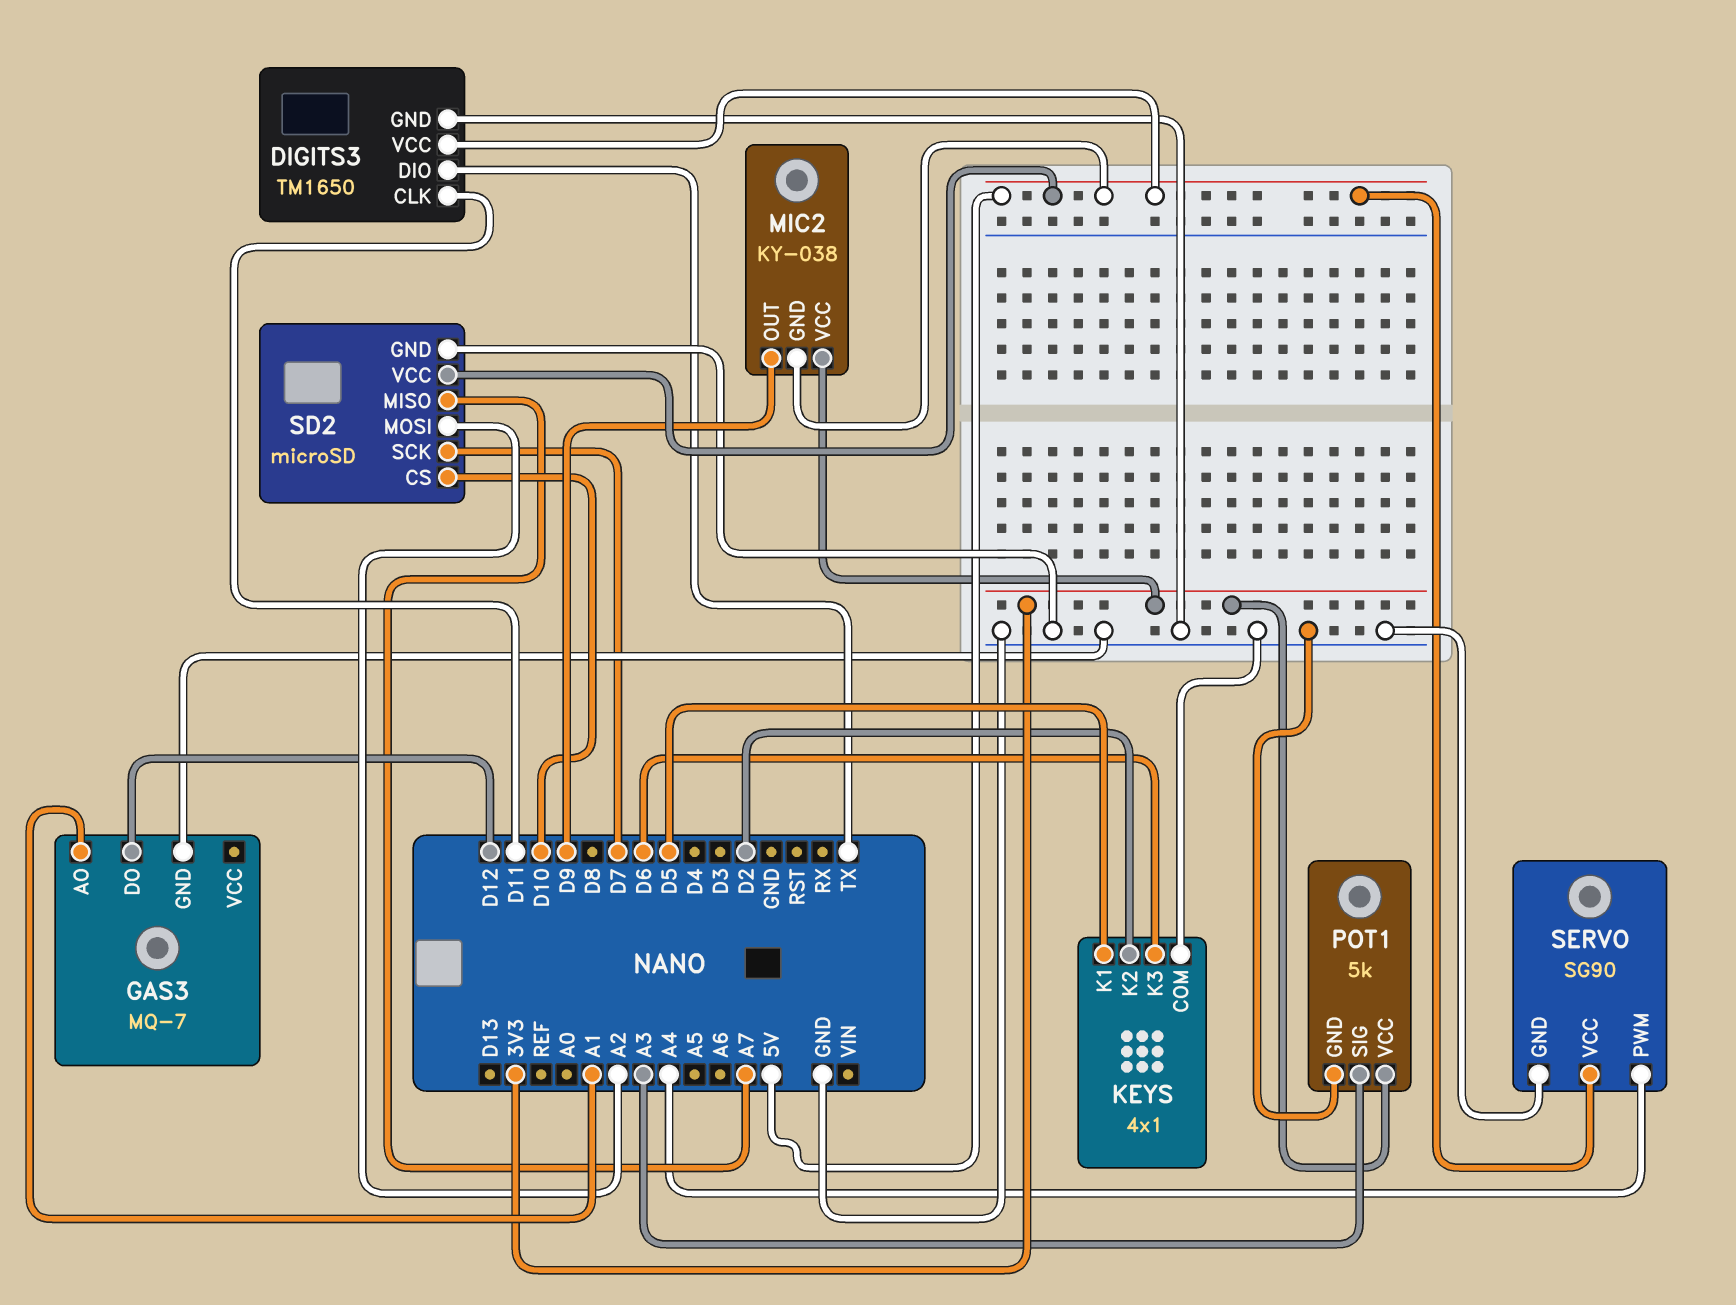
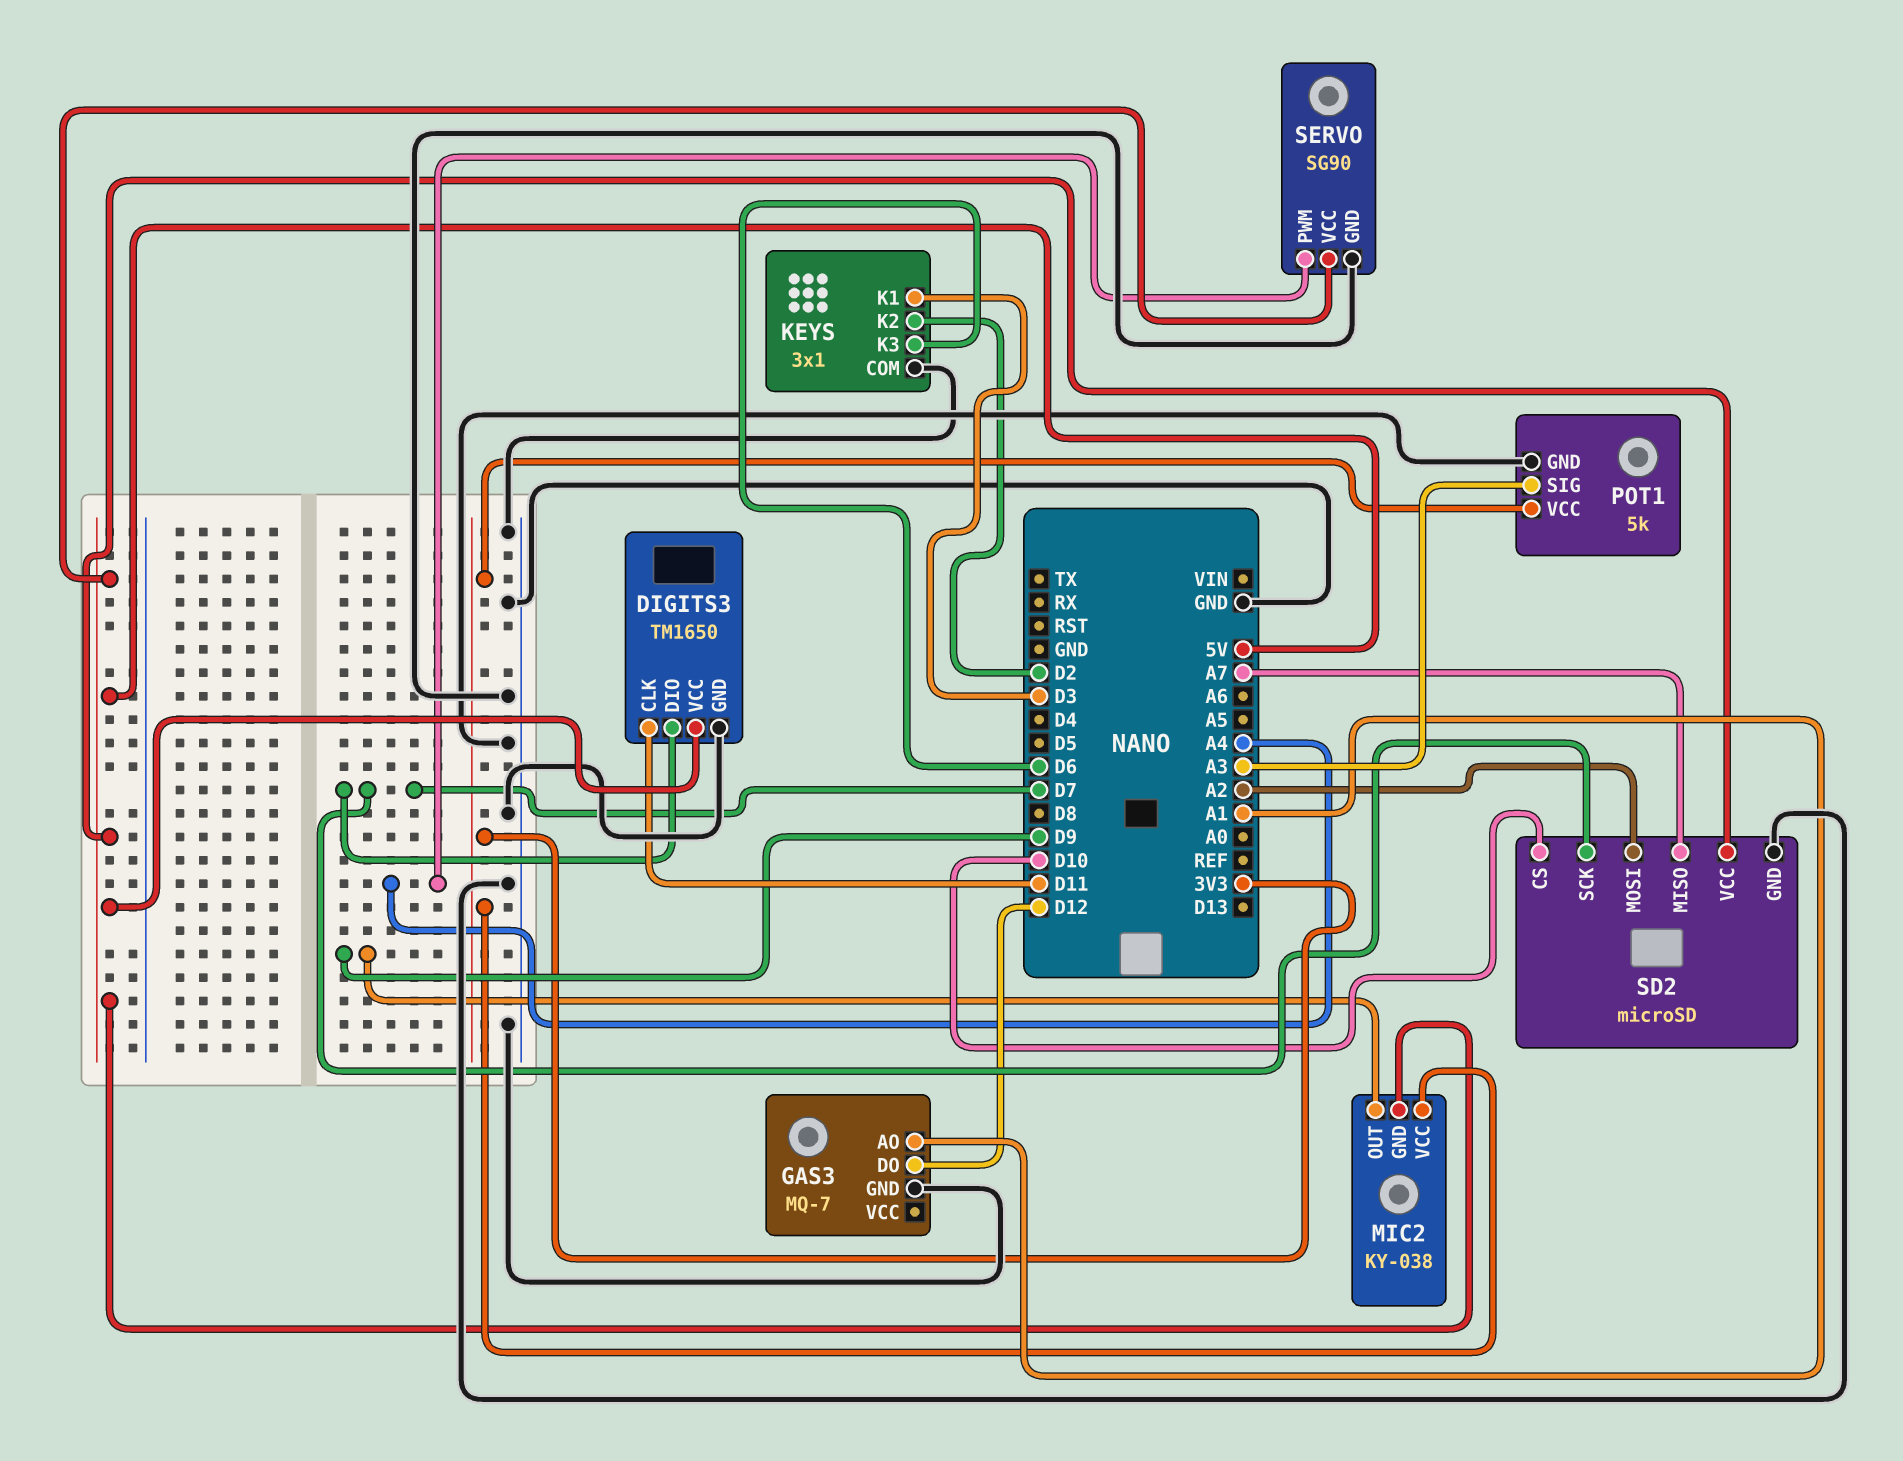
DIGITS3 pin DIO: TX -> D7
KEYS: 4x1 -> 3x1
KEYS pin K1: D5 -> D3

